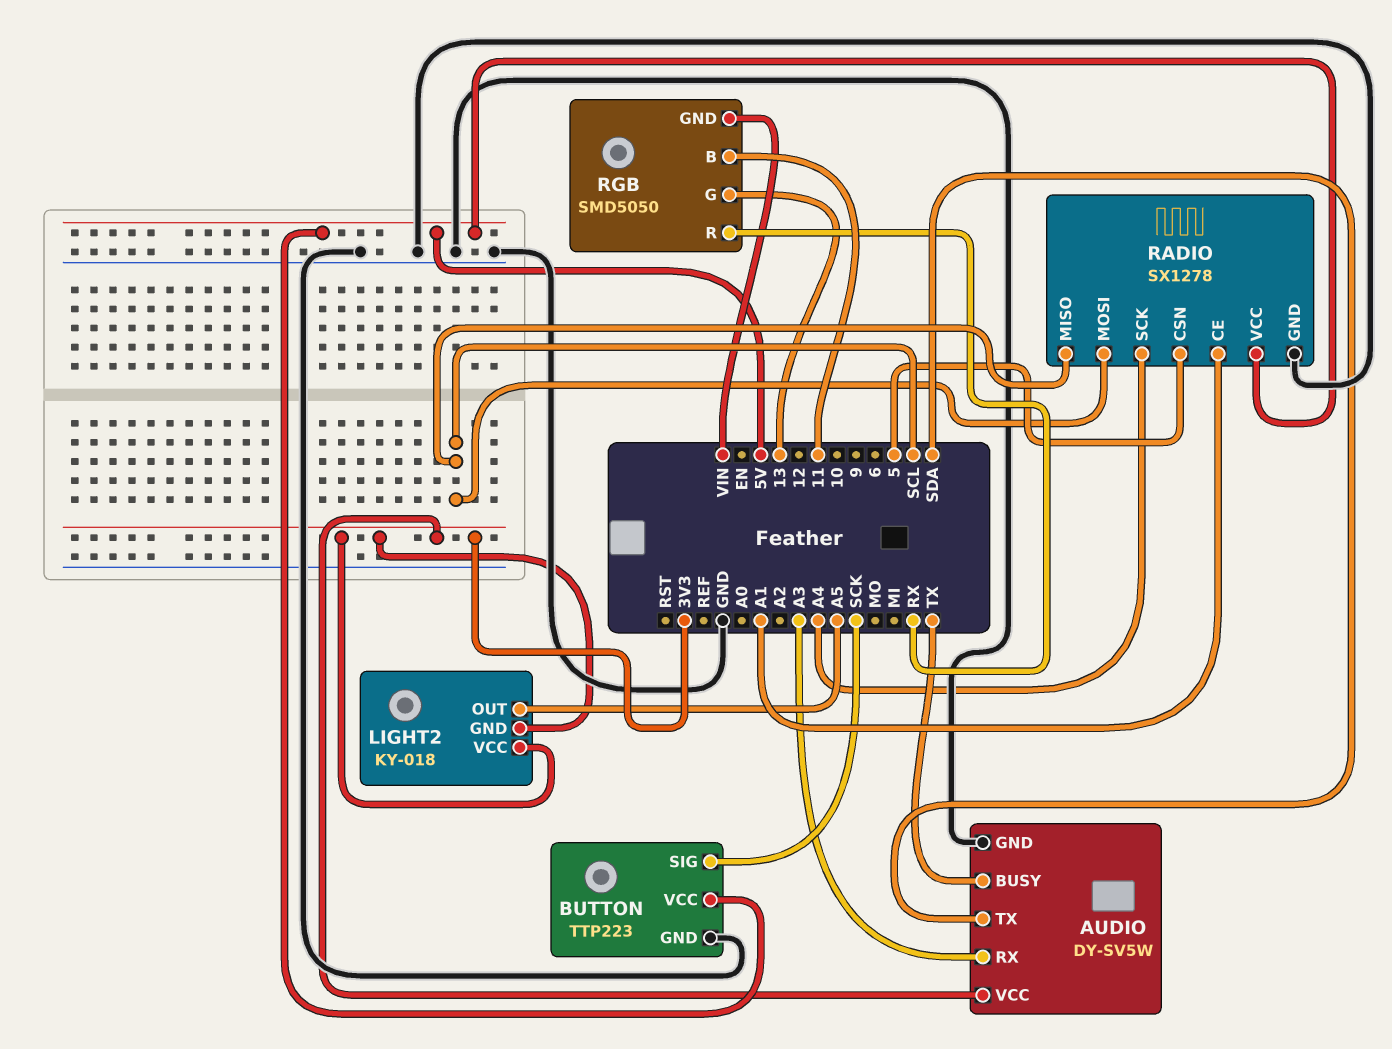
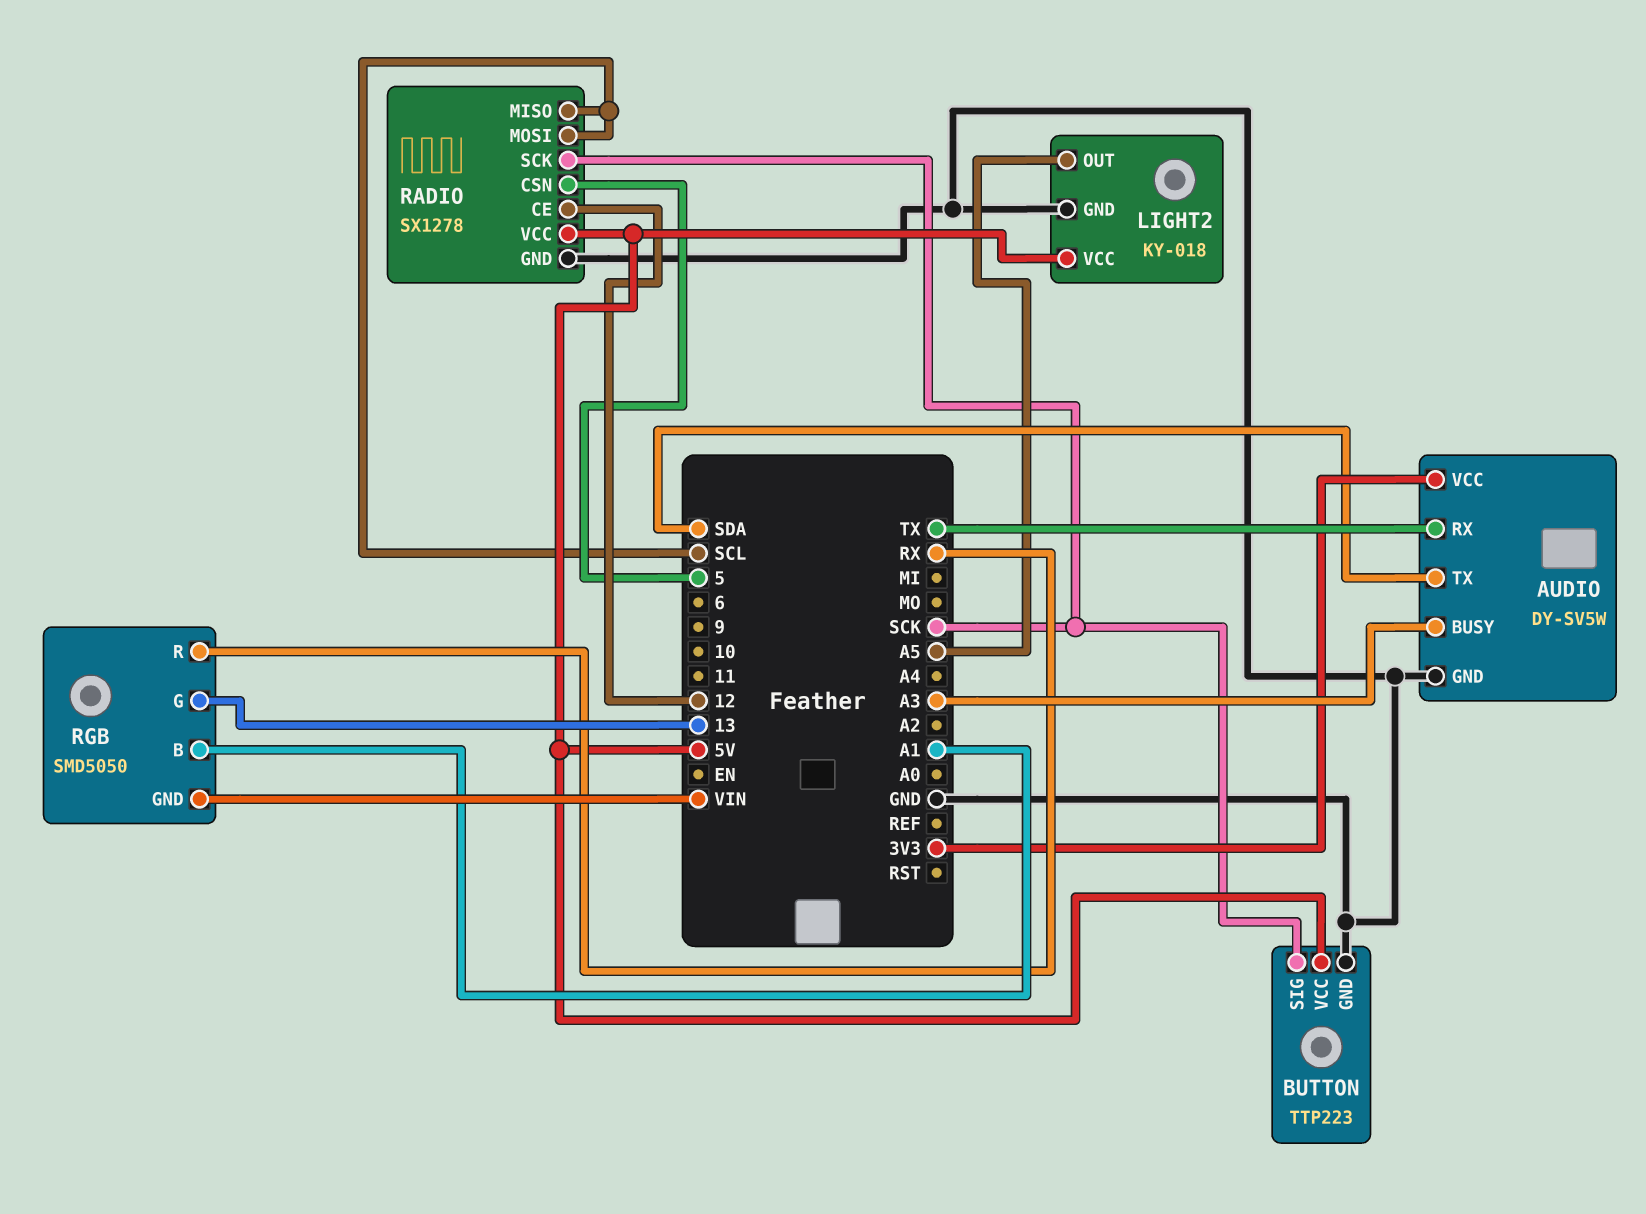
AUDIO pin BUSY: TX -> A3
AUDIO pin RX: A3 -> TX
LIGHT2 pin GND: 3V3 -> GND
LIGHT2 pin VCC: 3V3 -> 5V
RADIO pin CE: A1 -> 12
RADIO pin SCK: A4 -> SCK
RGB pin B: 11 -> A1

